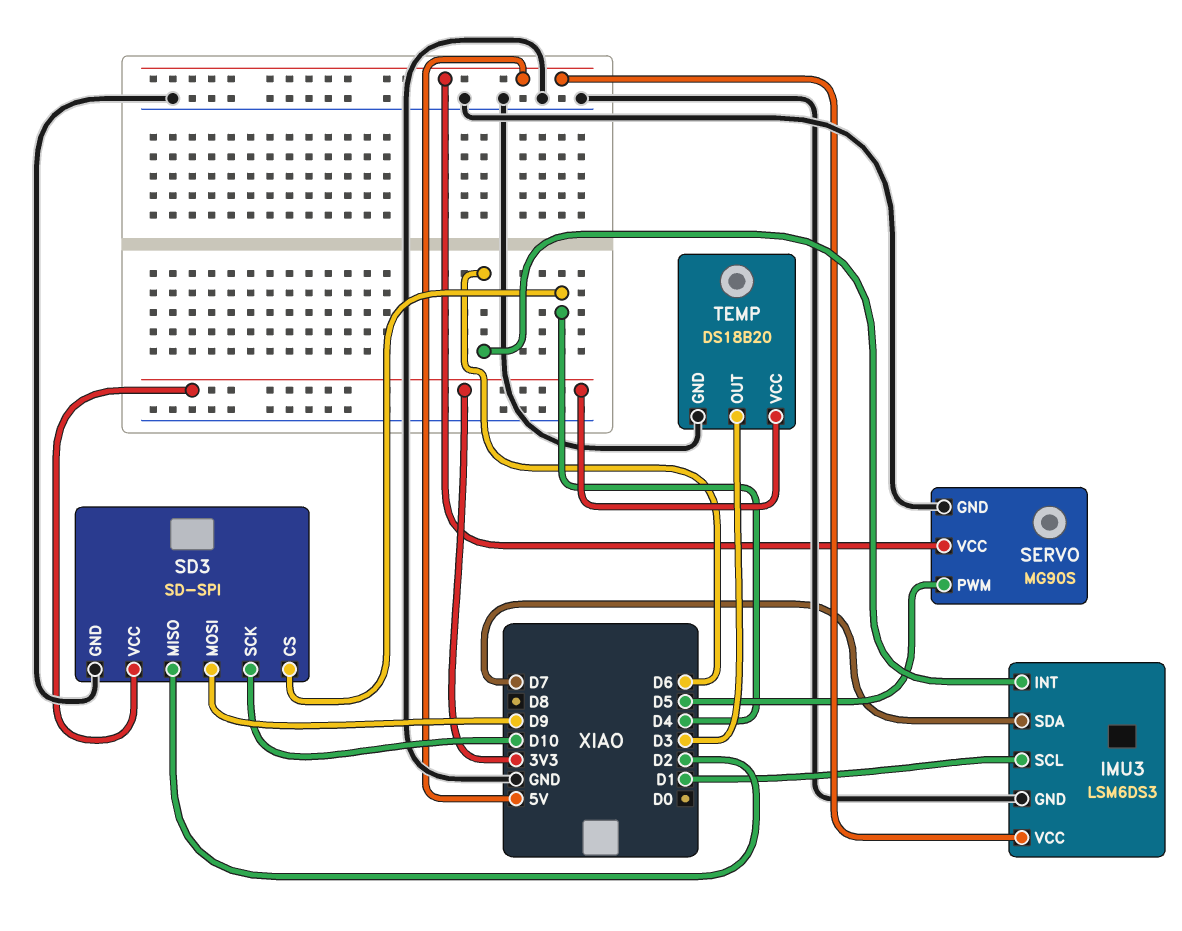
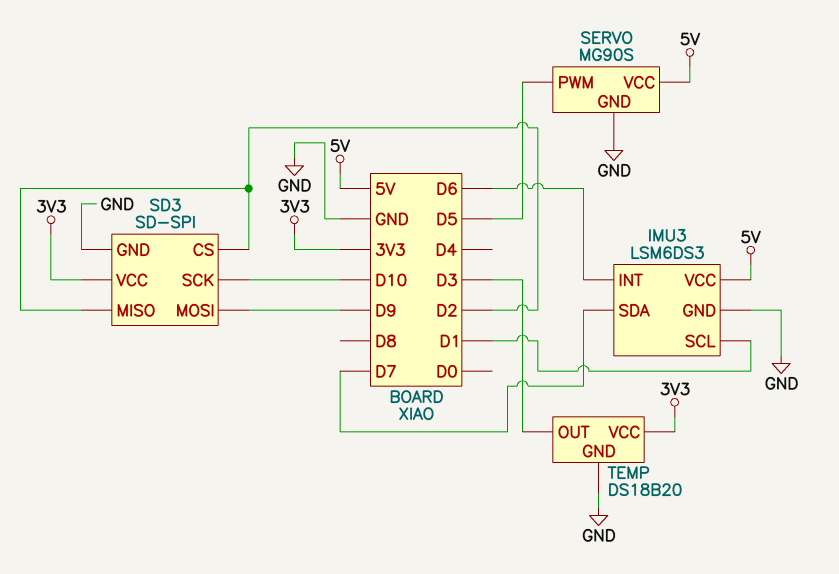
SD3 pin CS: D4 -> D2

